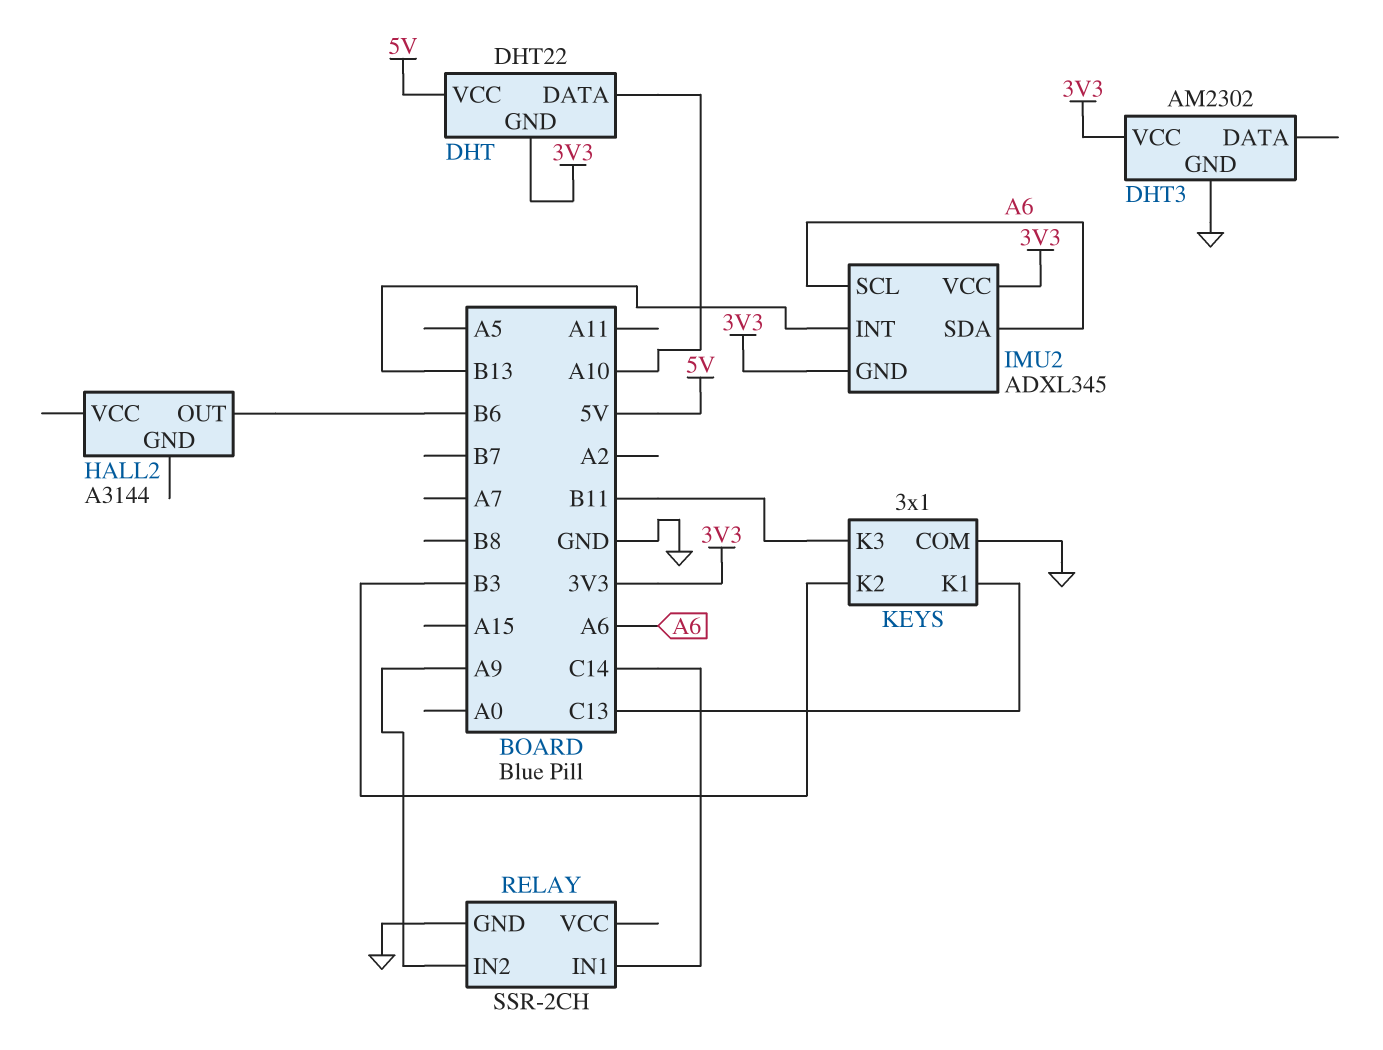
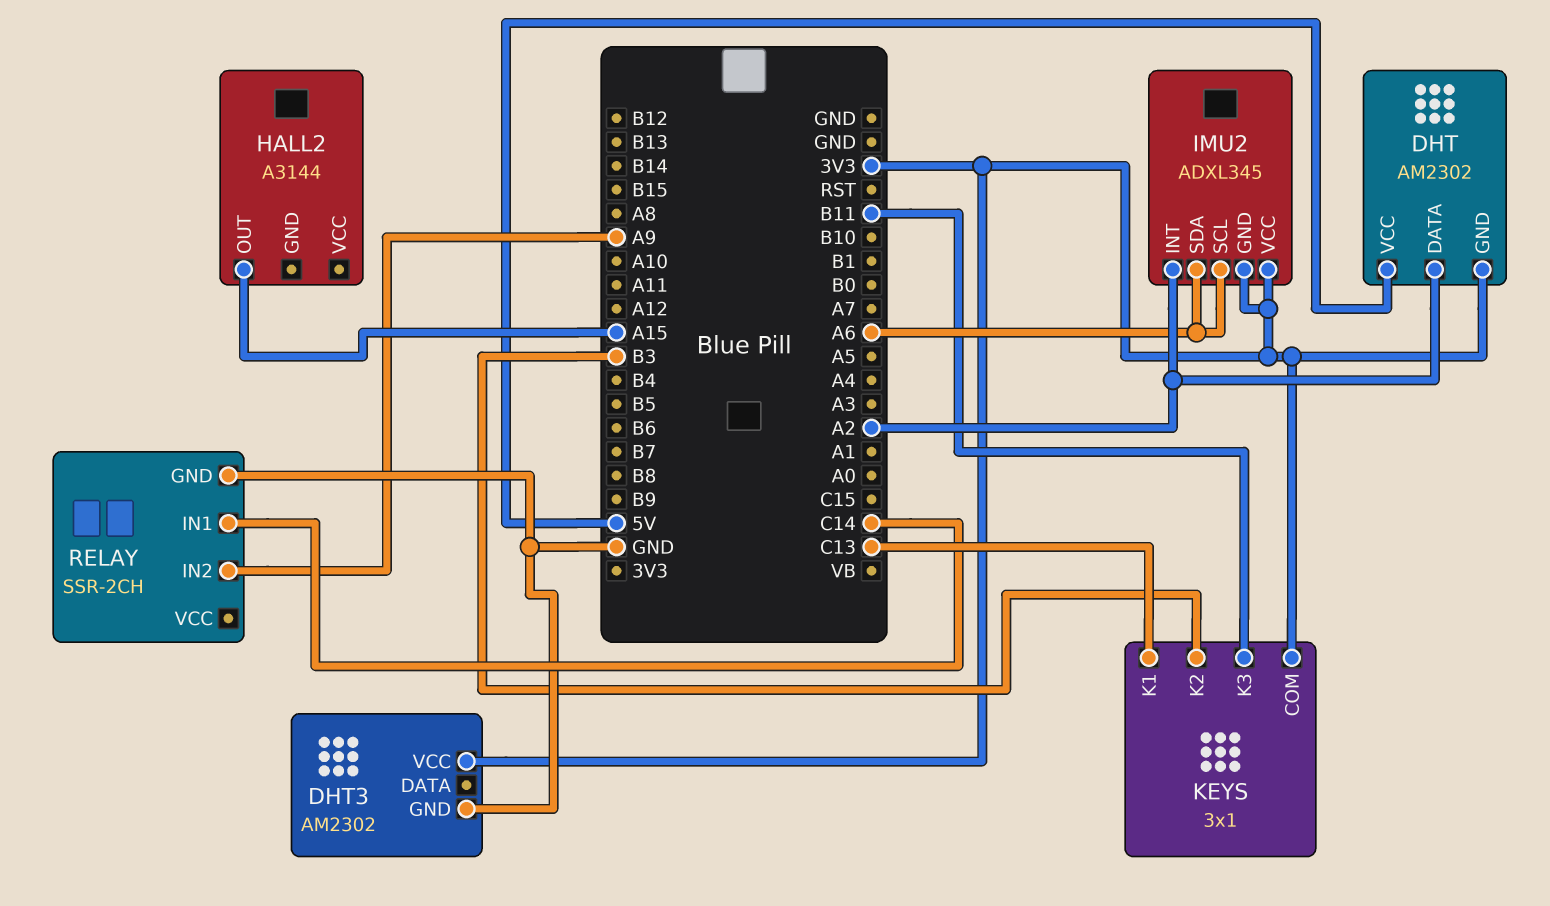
DHT: DHT22 -> AM2302
DHT pin DATA: A10 -> A2
HALL2 pin OUT: B6 -> A15
IMU2 pin INT: B13 -> A2
KEYS pin COM: GND -> 3V3

